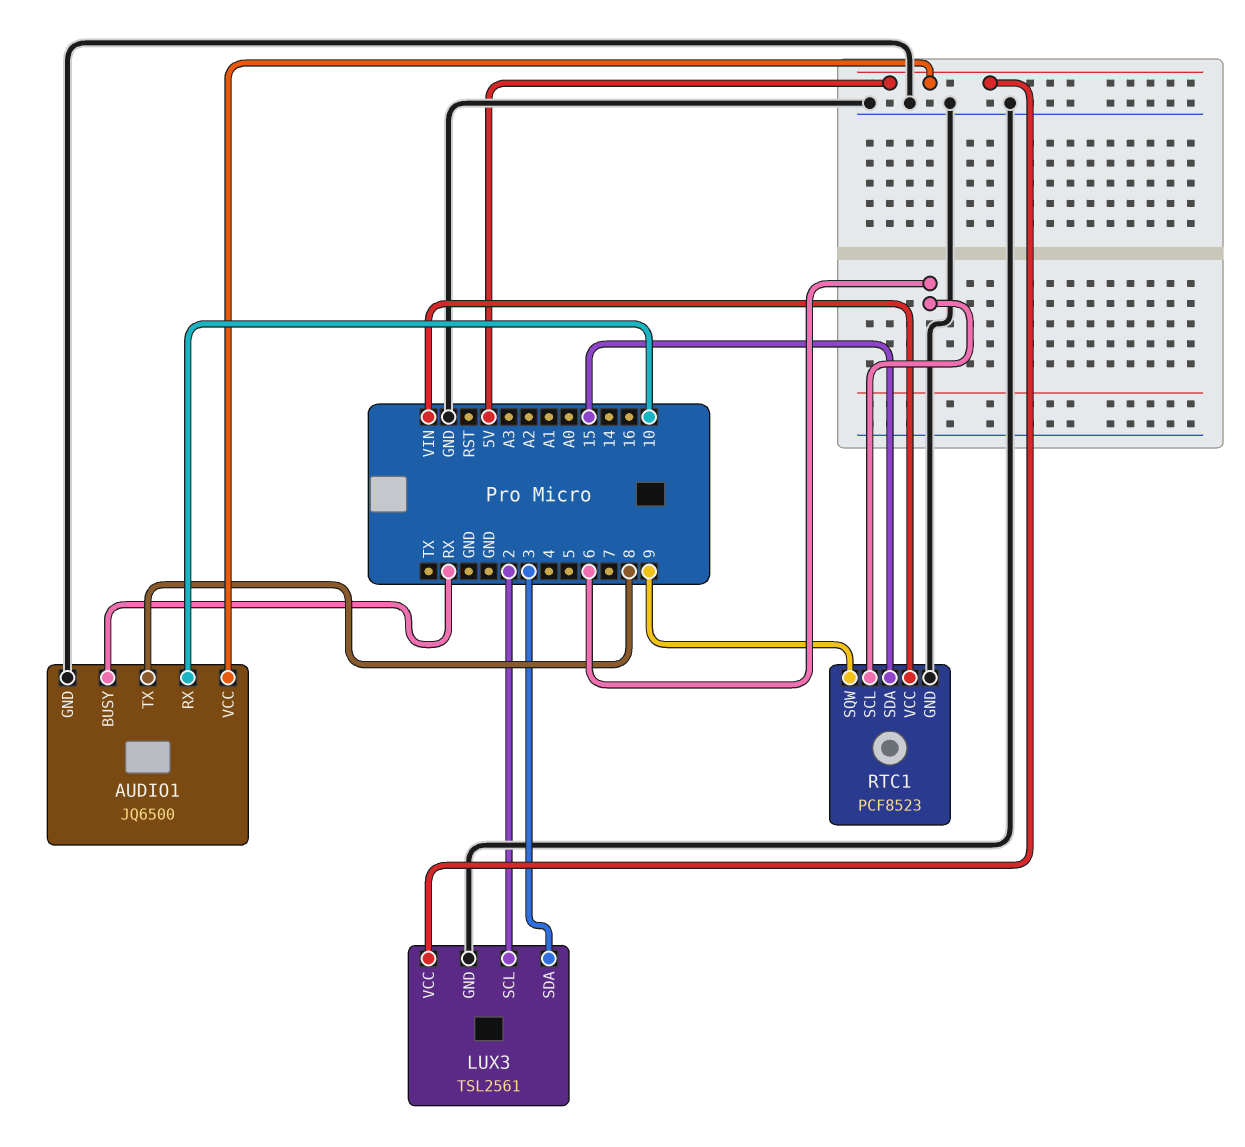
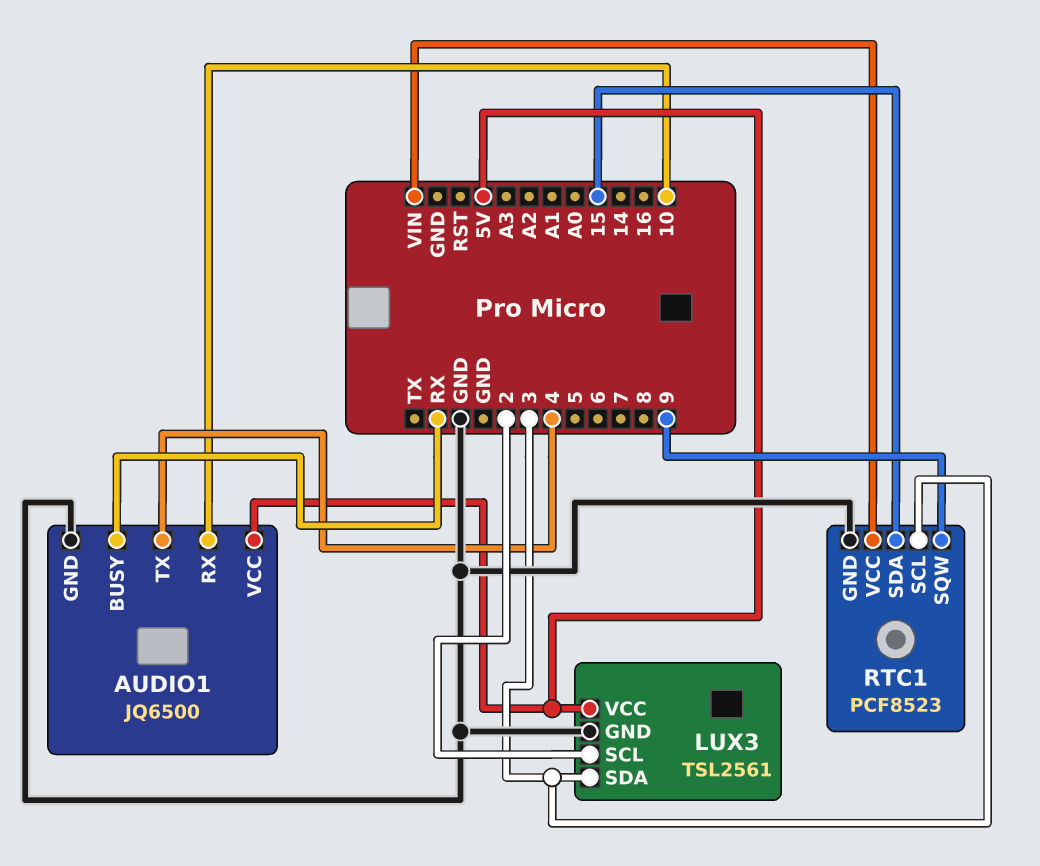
AUDIO1 pin TX: 8 -> 4
RTC1 pin SCL: 6 -> 3

